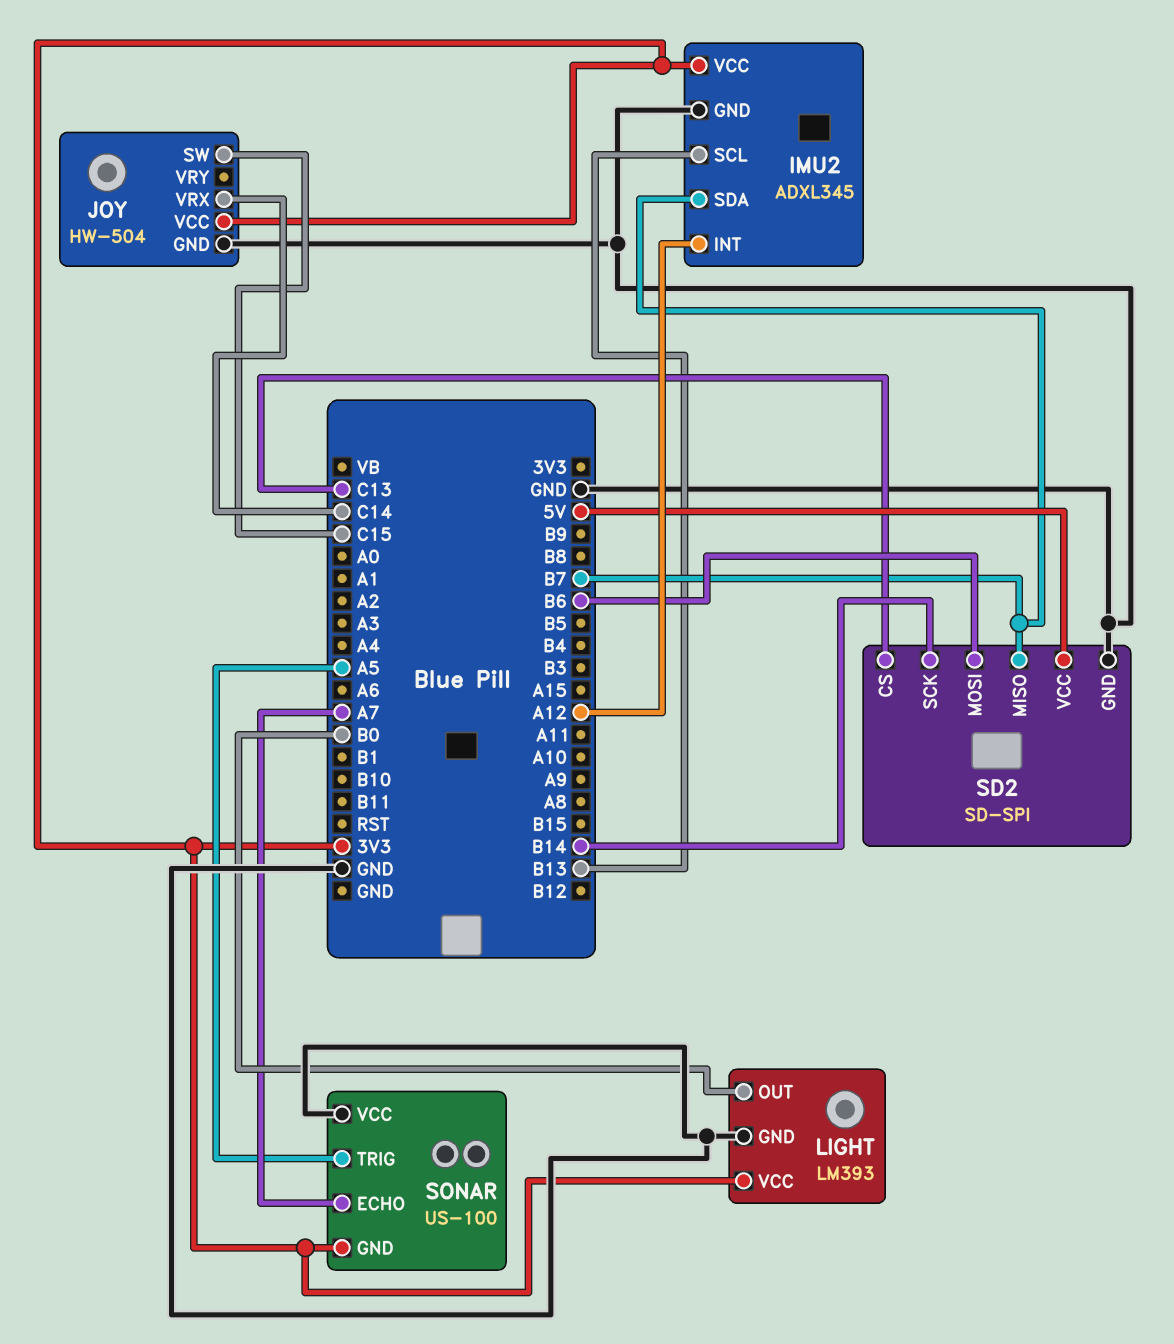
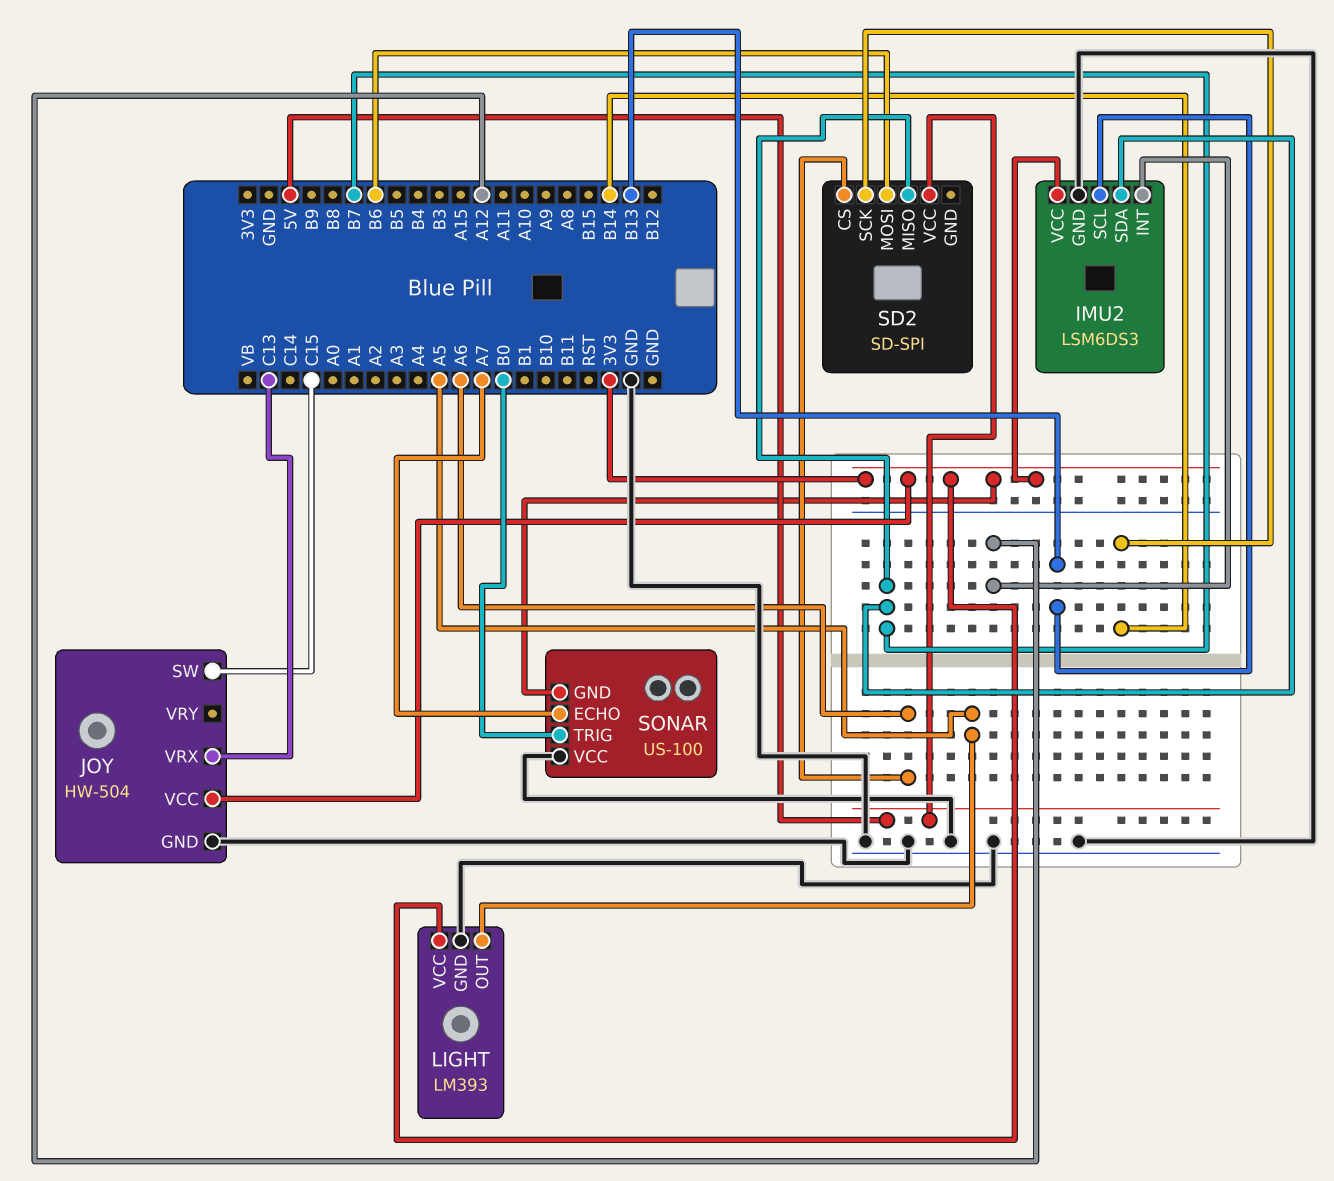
IMU2: ADXL345 -> LSM6DS3
JOY pin VRX: C14 -> C13
LIGHT pin OUT: B0 -> A5
SD2 pin CS: C13 -> A6
SD2 pin GND: GND -> none
SONAR pin TRIG: A5 -> B0

